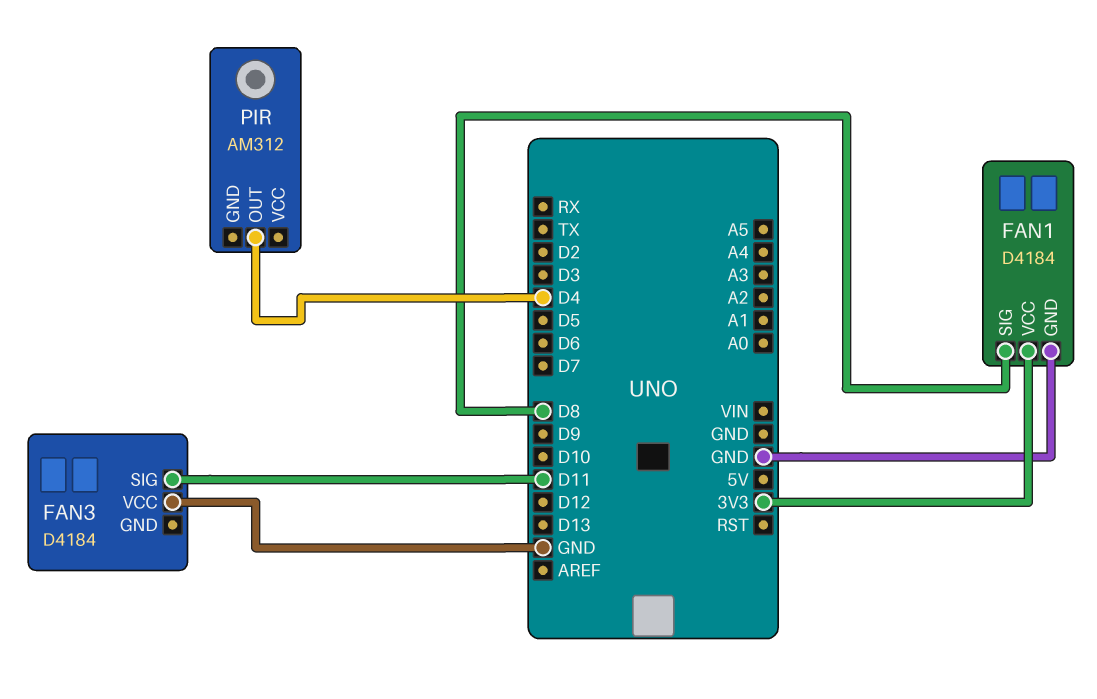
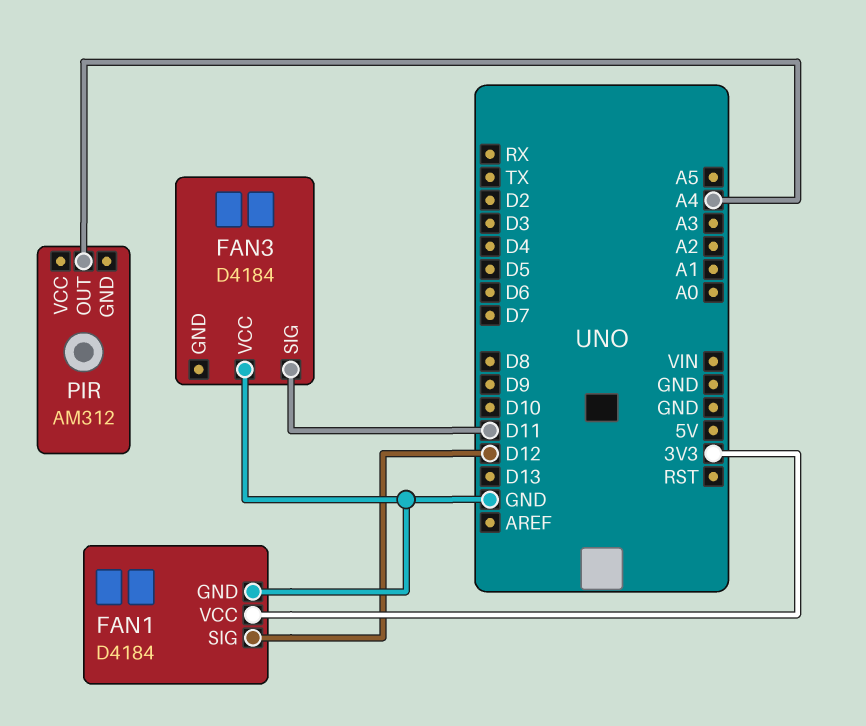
FAN1 pin SIG: D8 -> D12
PIR pin OUT: D4 -> A4

